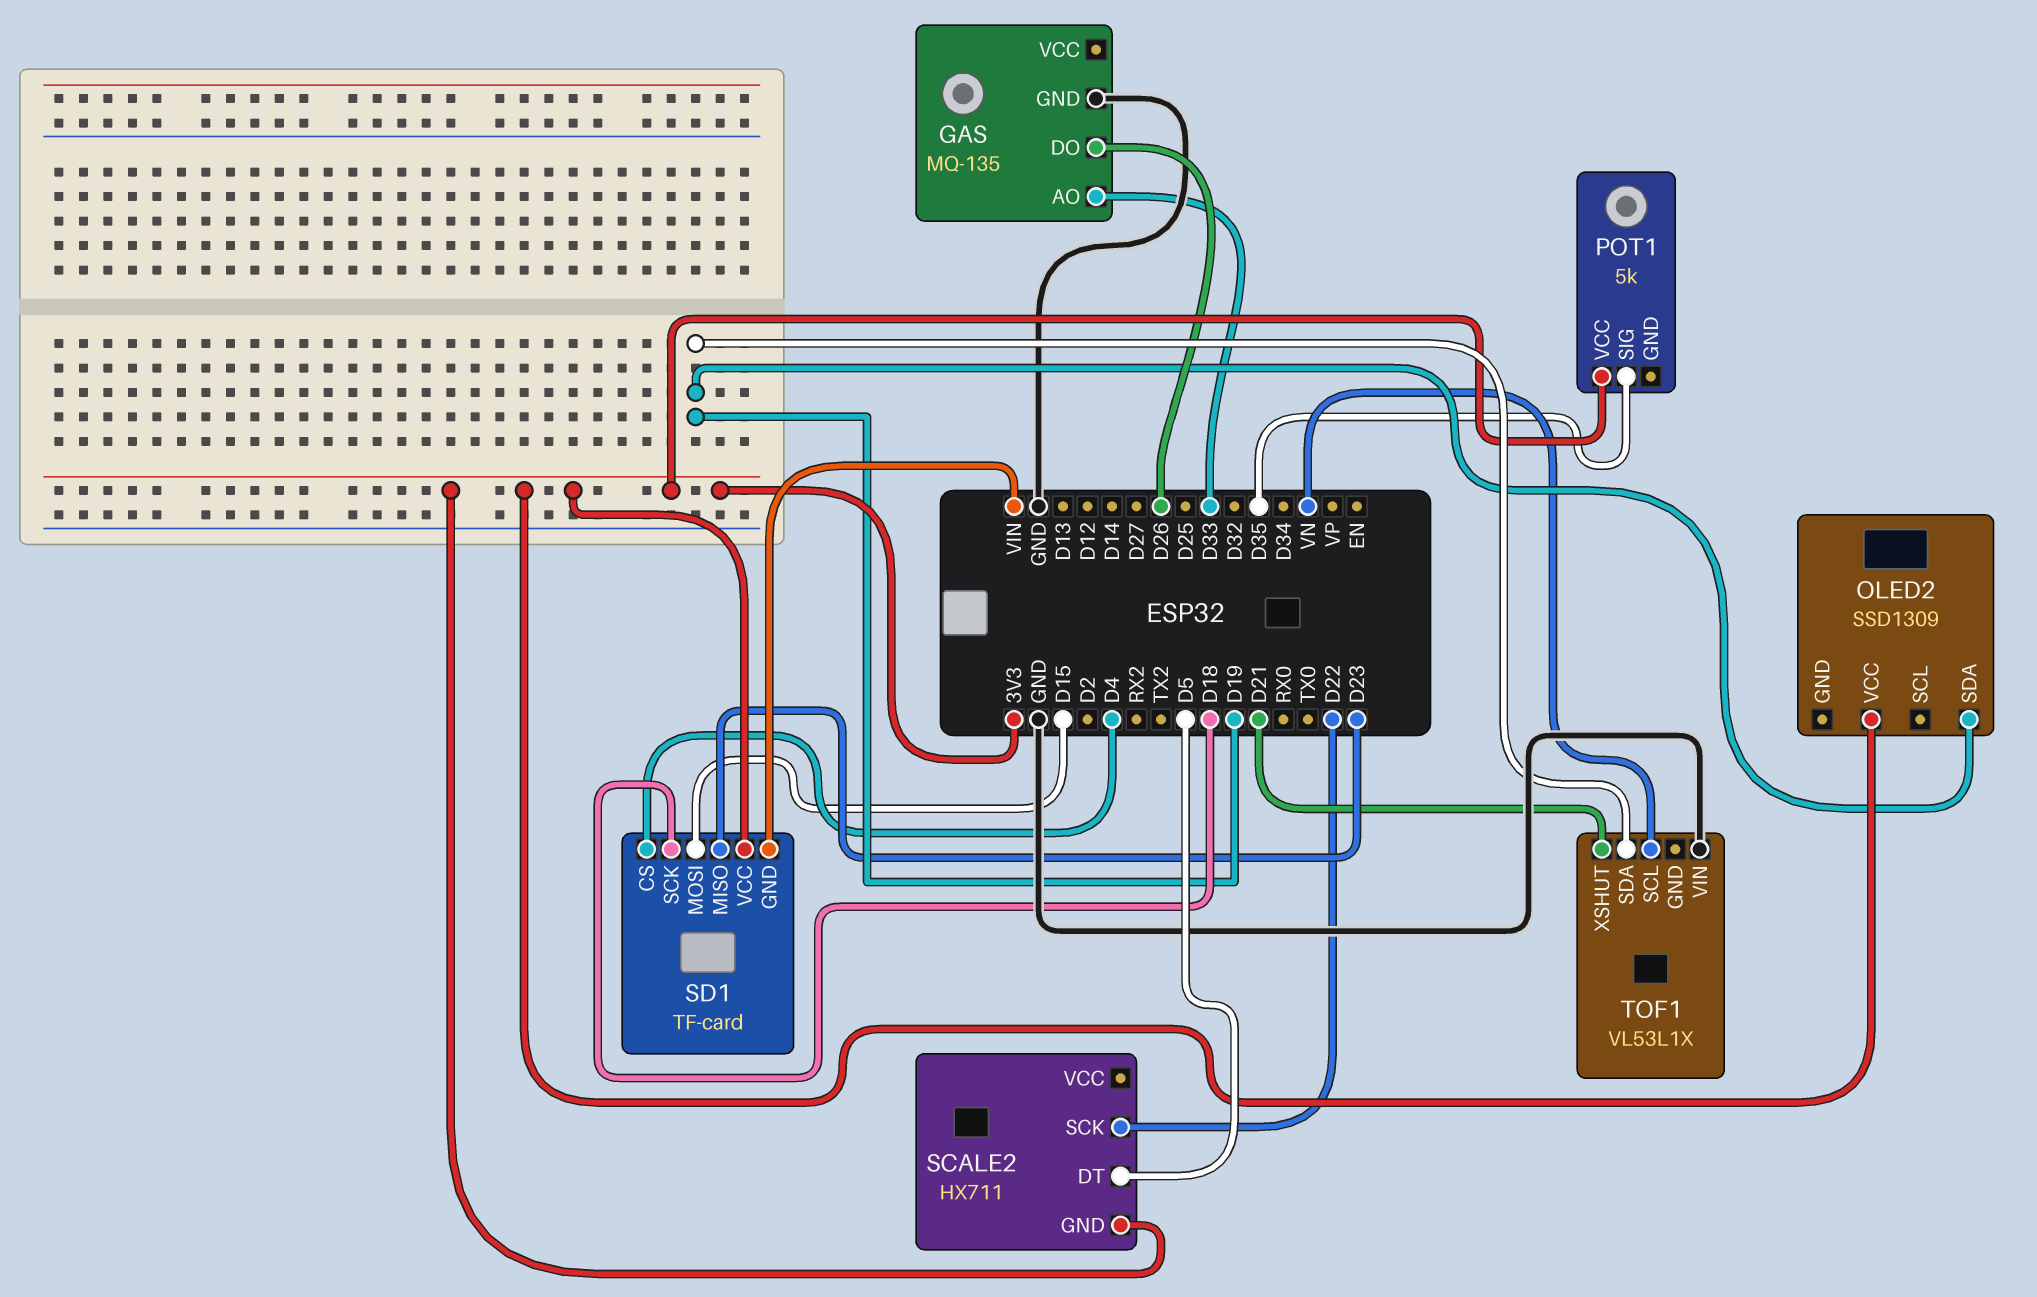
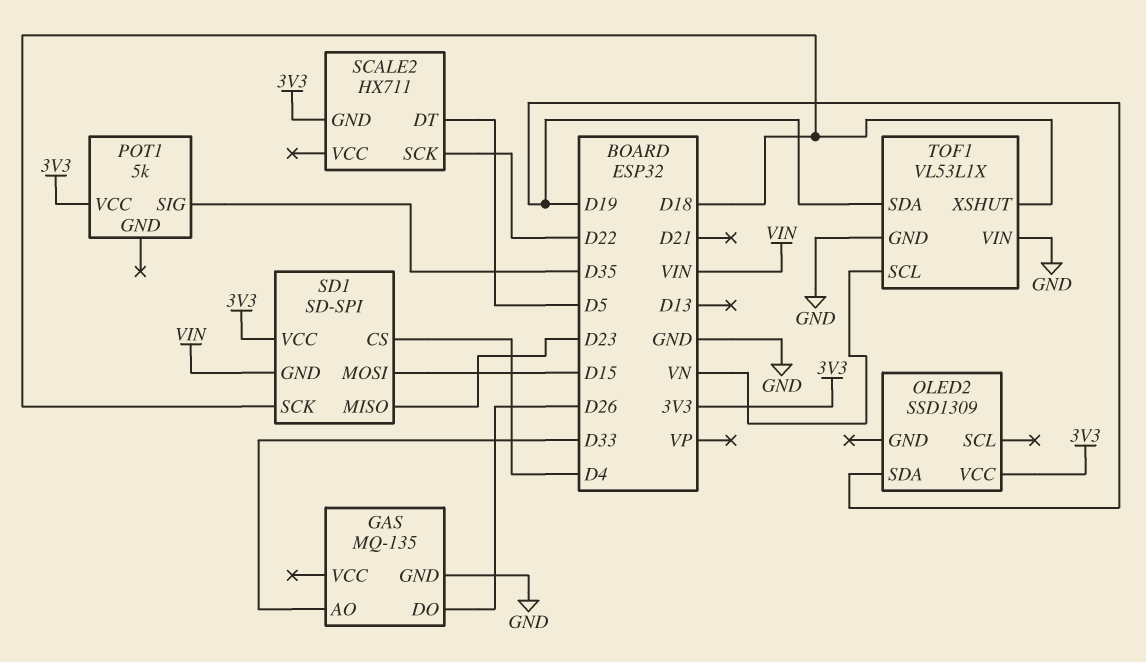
SD1: TF-card -> SD-SPI
TOF1 pin GND: none -> GND
TOF1 pin XSHUT: D21 -> D18

